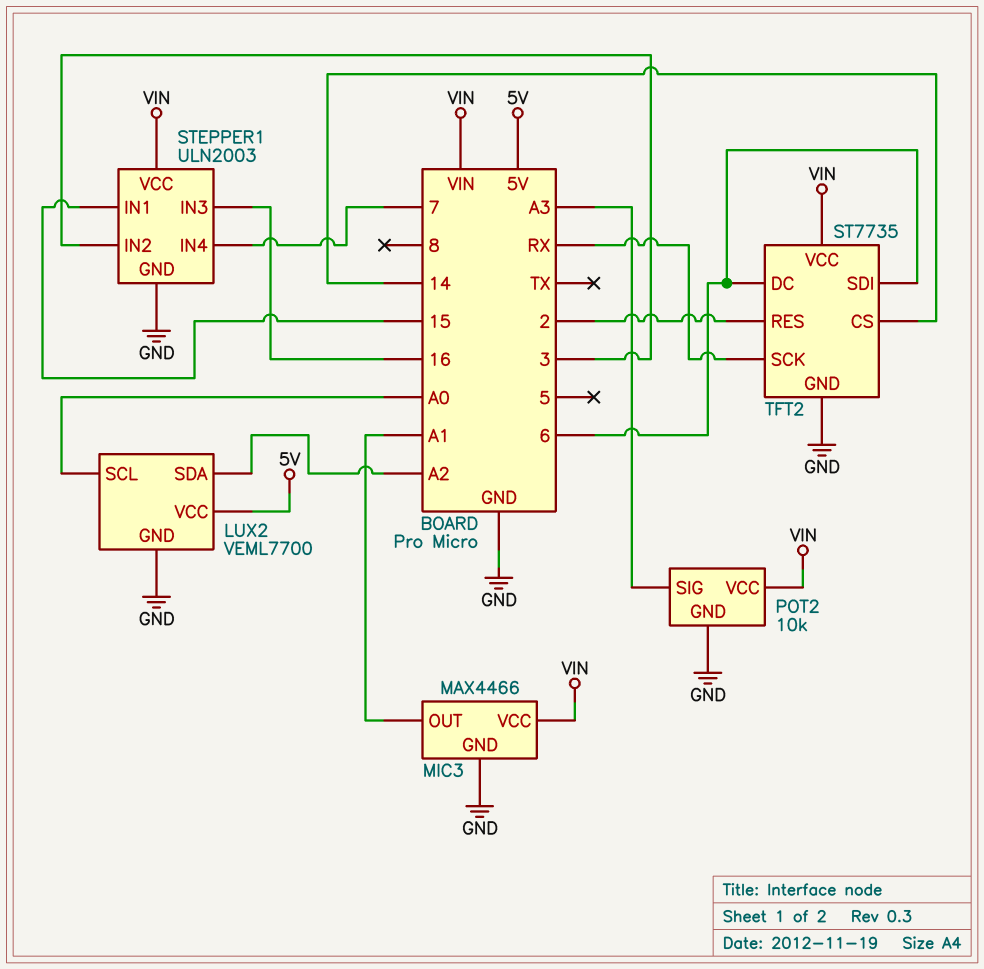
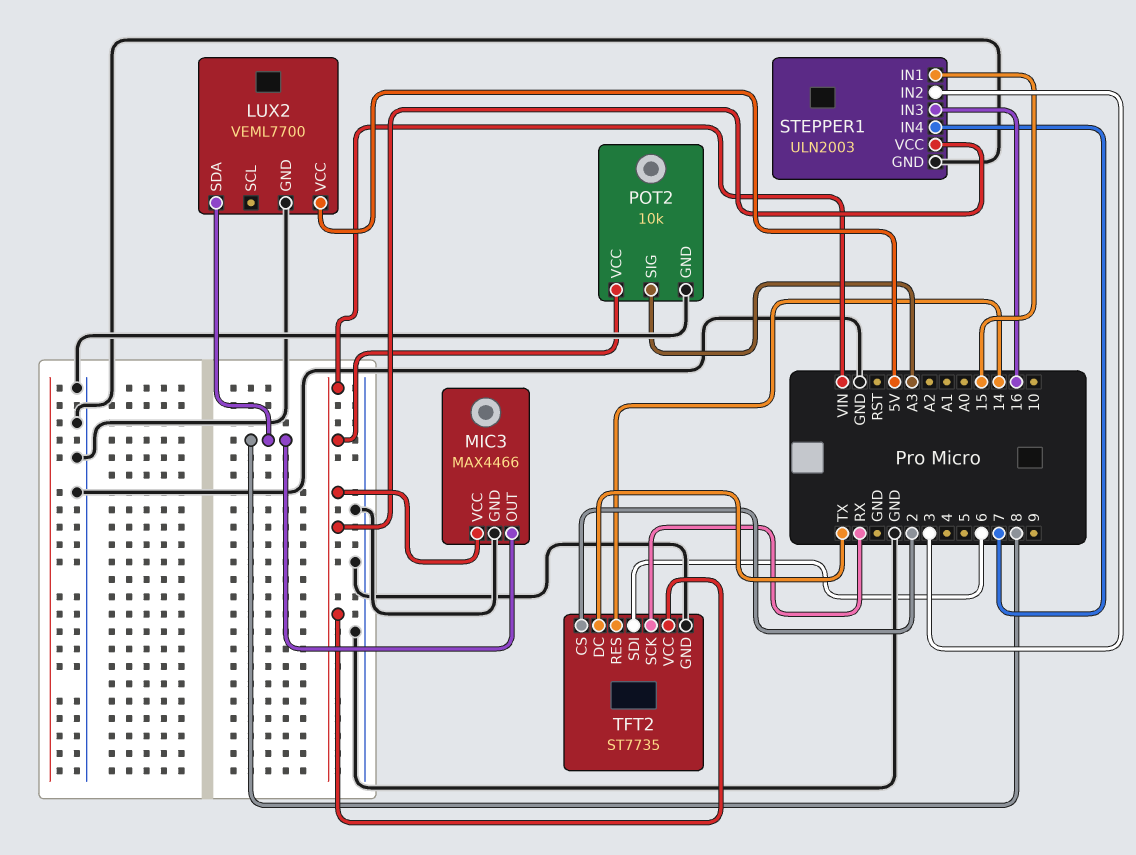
LUX2 pin SCL: A0 -> none
LUX2 pin SDA: A2 -> 8
MIC3 pin OUT: A1 -> 8
TFT2 pin CS: 14 -> 2
TFT2 pin DC: 6 -> TX
TFT2 pin RES: 2 -> 14

